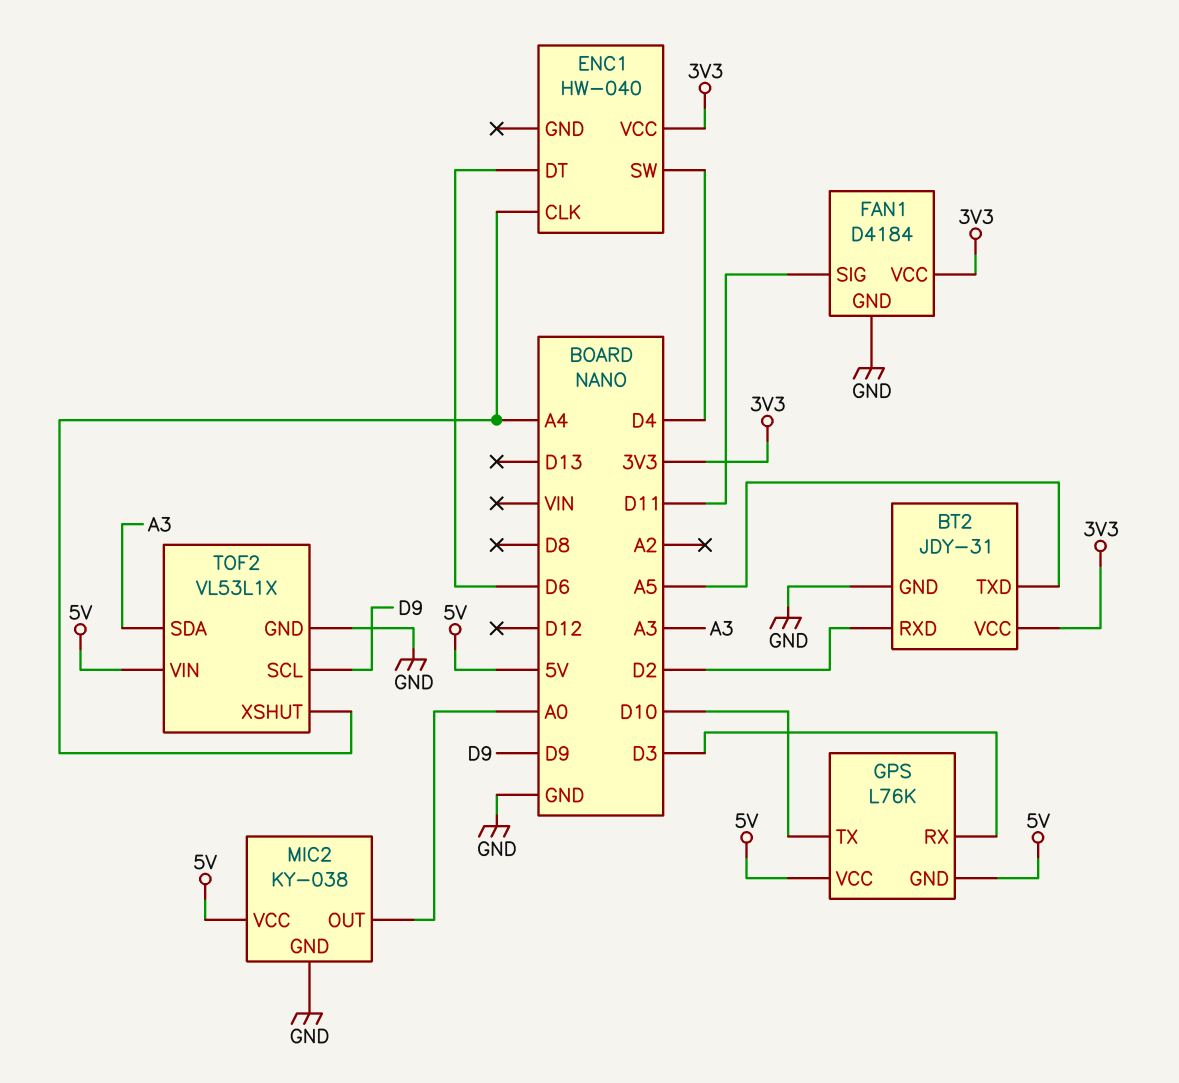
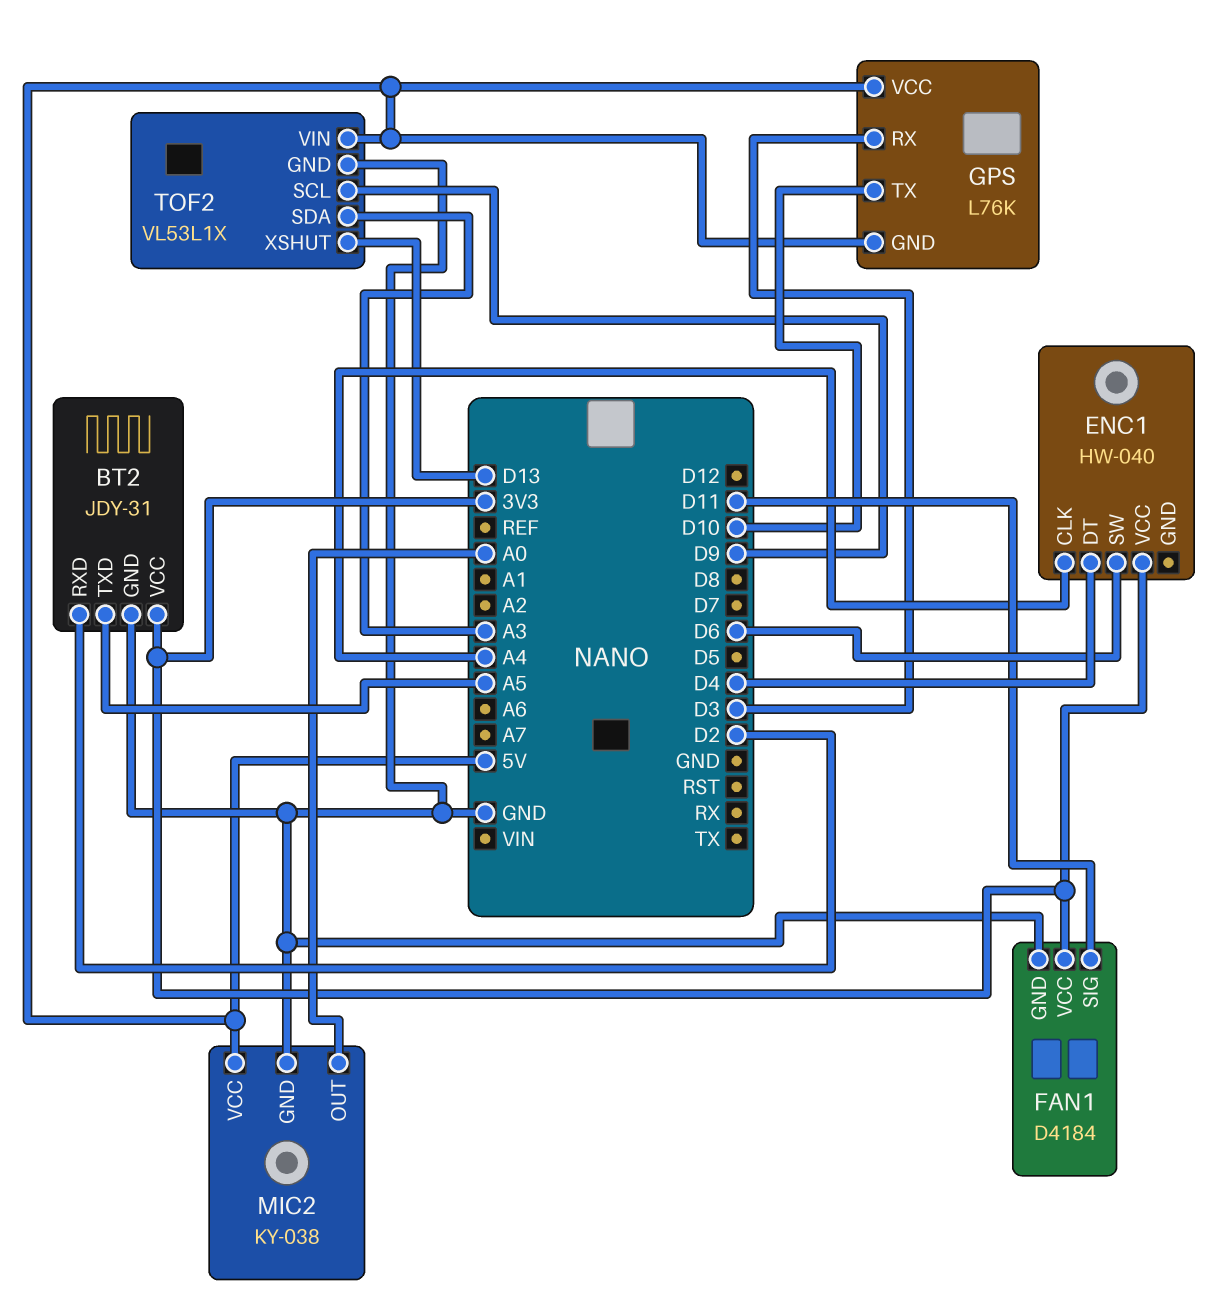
ENC1 pin DT: D6 -> D4
ENC1 pin SW: D4 -> D6
TOF2 pin XSHUT: A4 -> D13

